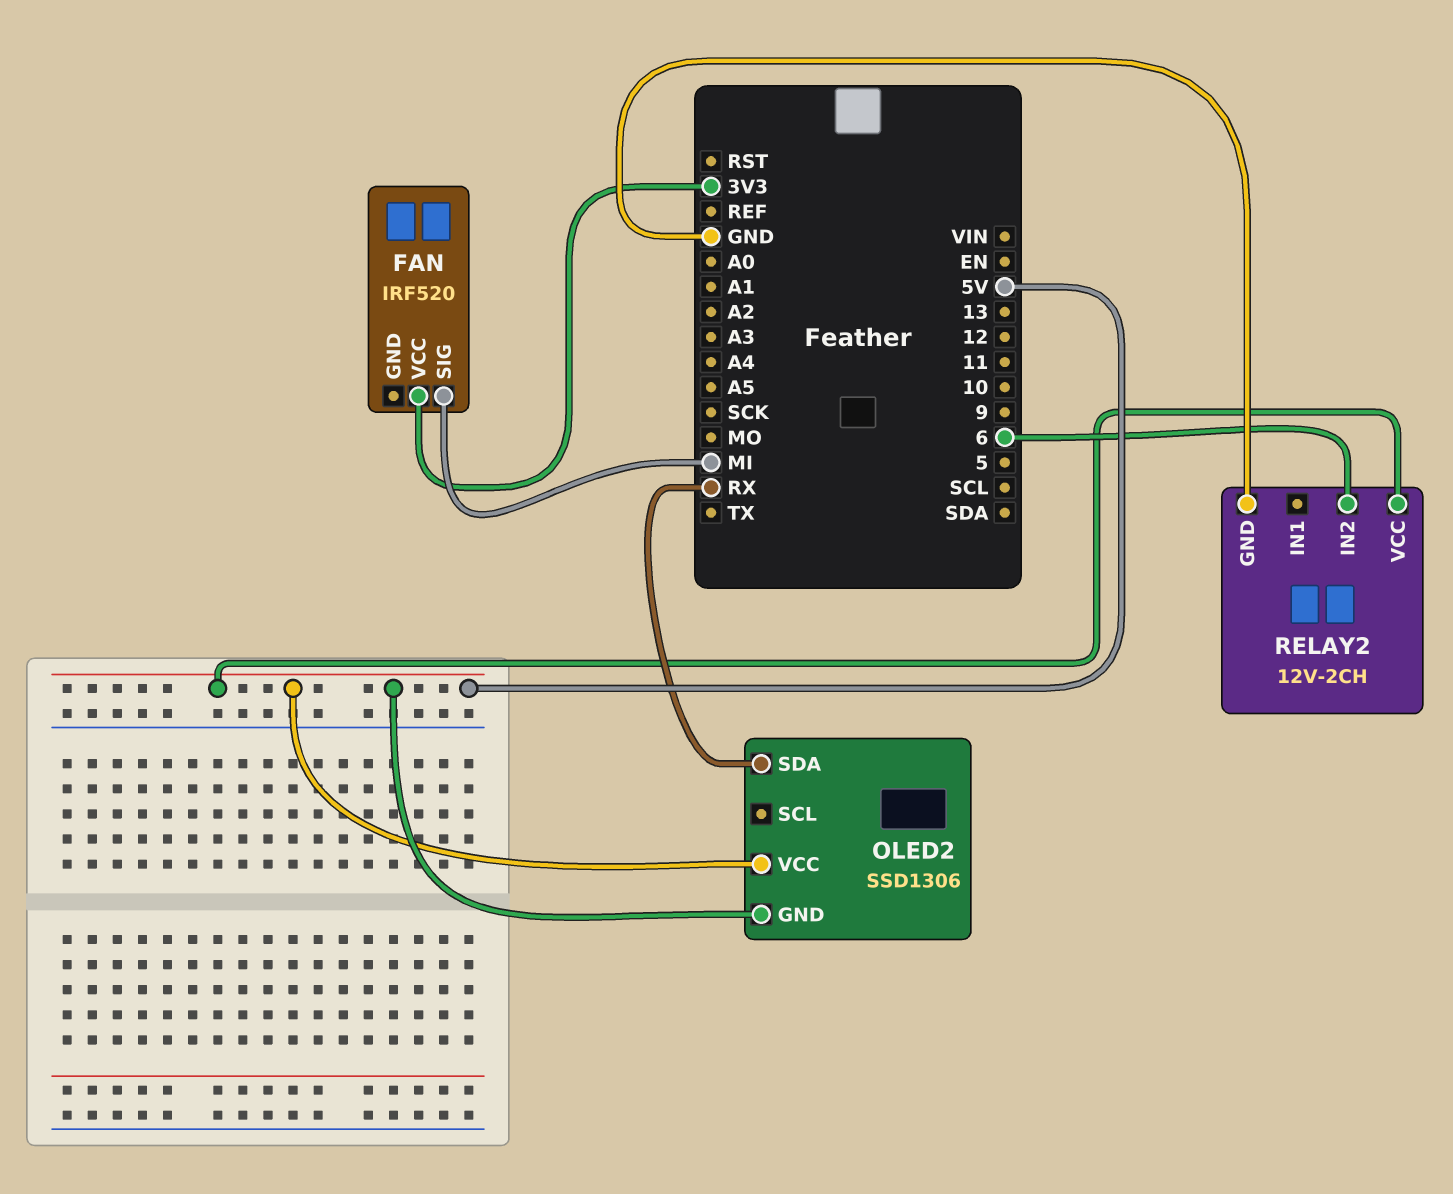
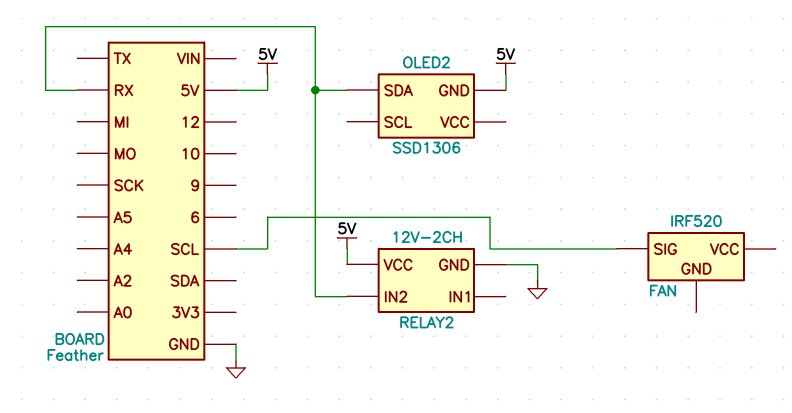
FAN pin SIG: MI -> SCL
FAN pin VCC: 3V3 -> none
OLED2 pin VCC: 5V -> none
RELAY2 pin IN2: 6 -> RX

